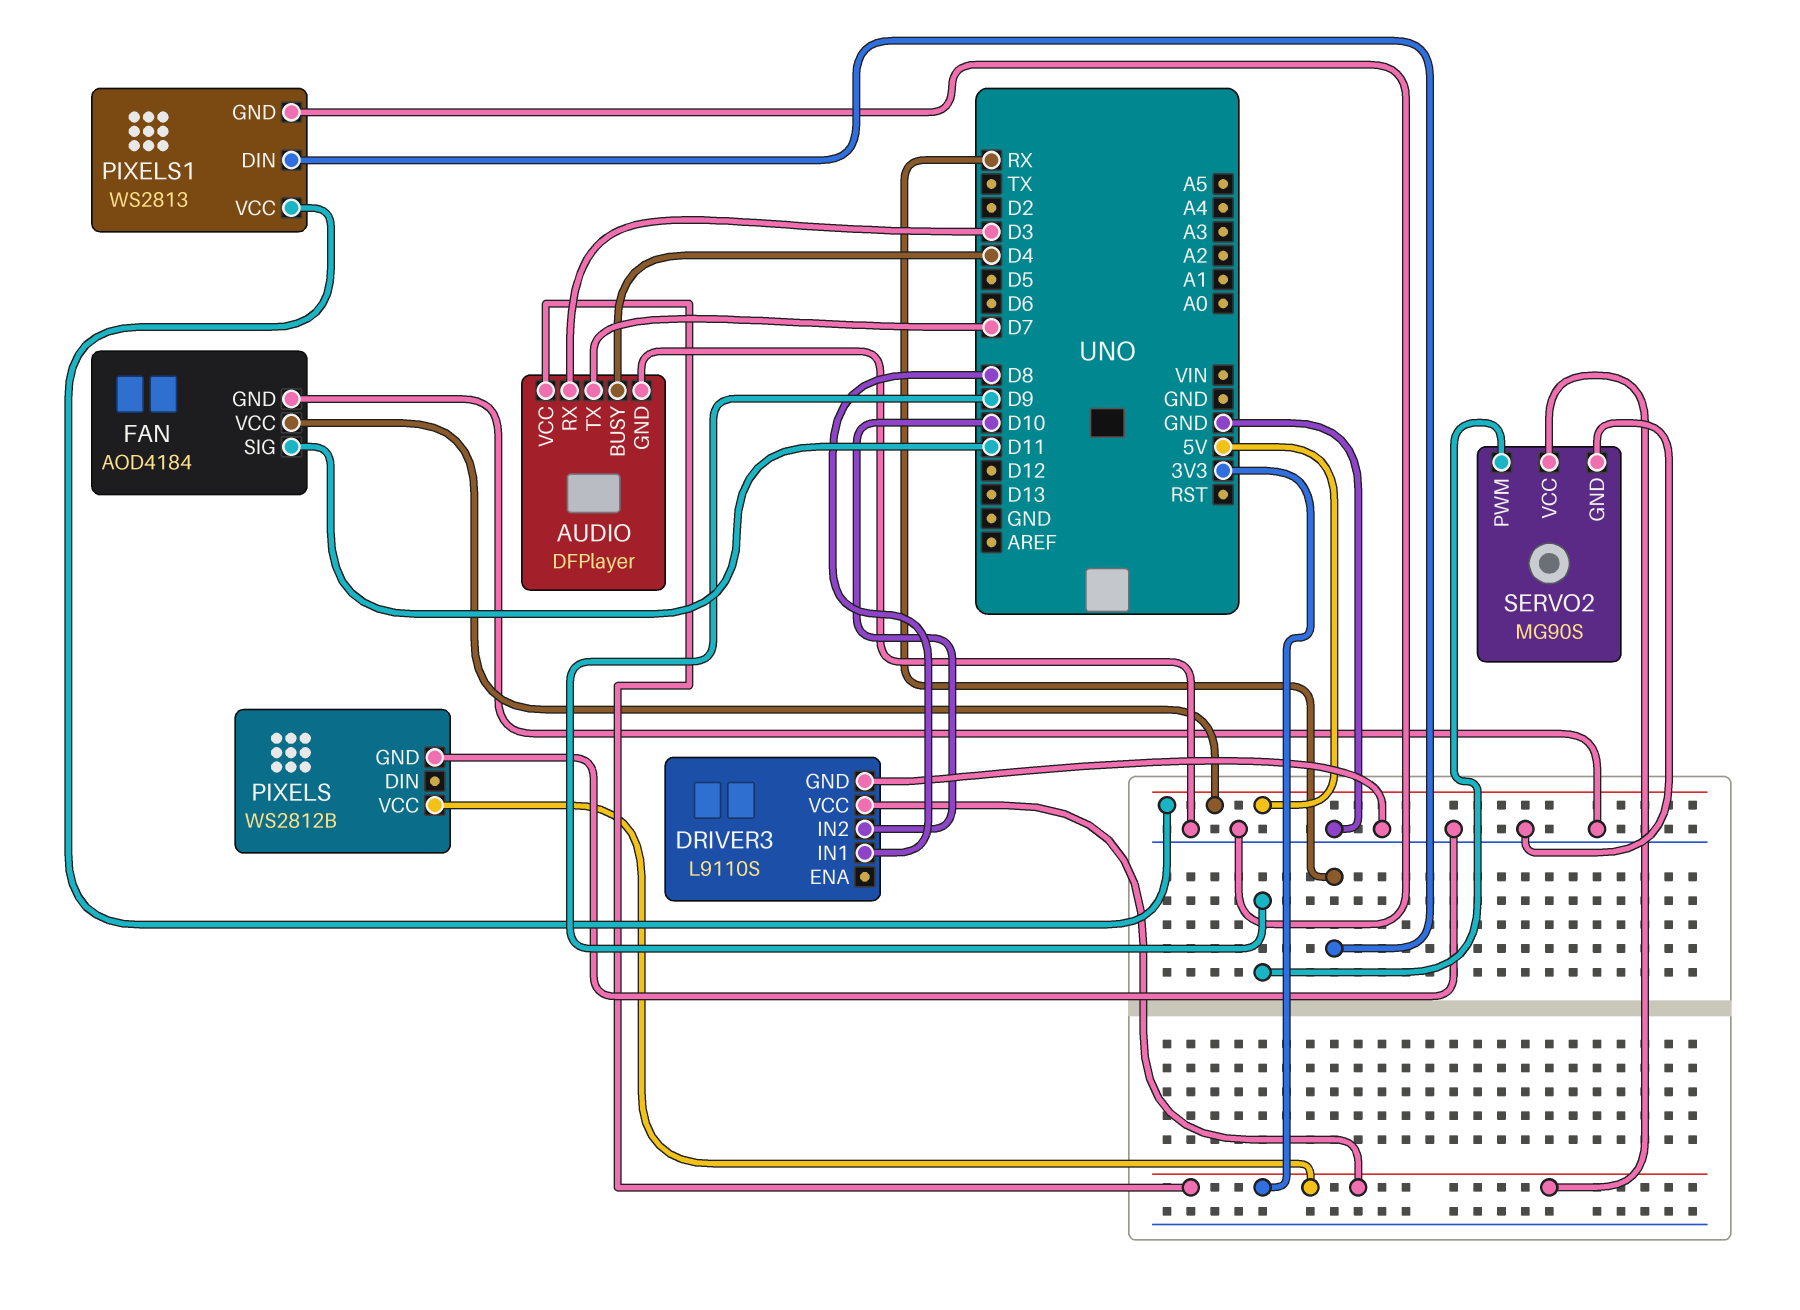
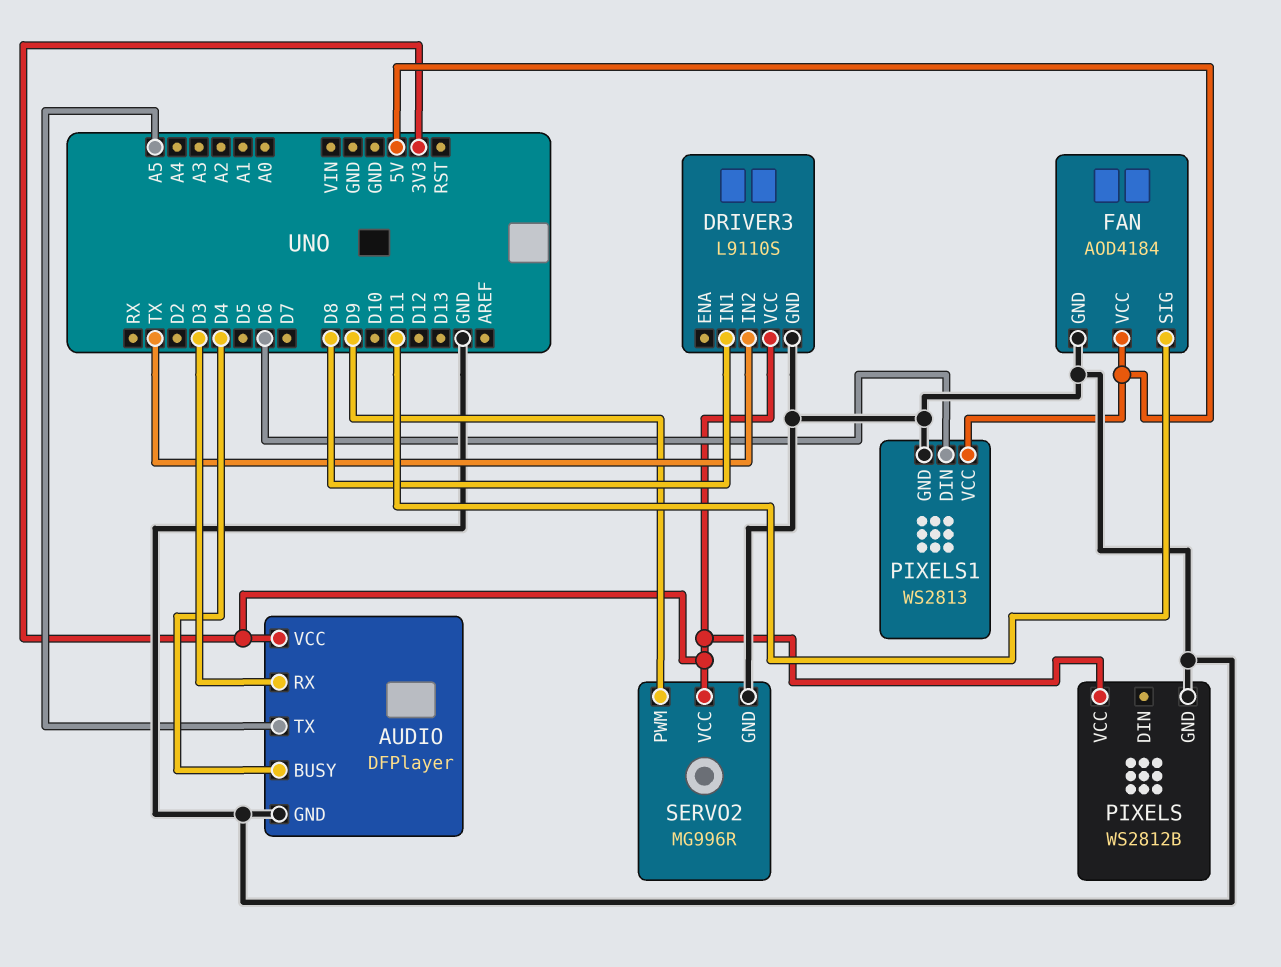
AUDIO pin TX: D7 -> A5
DRIVER3 pin IN2: D10 -> TX
PIXELS1 pin DIN: RX -> D6
SERVO2: MG90S -> MG996R

